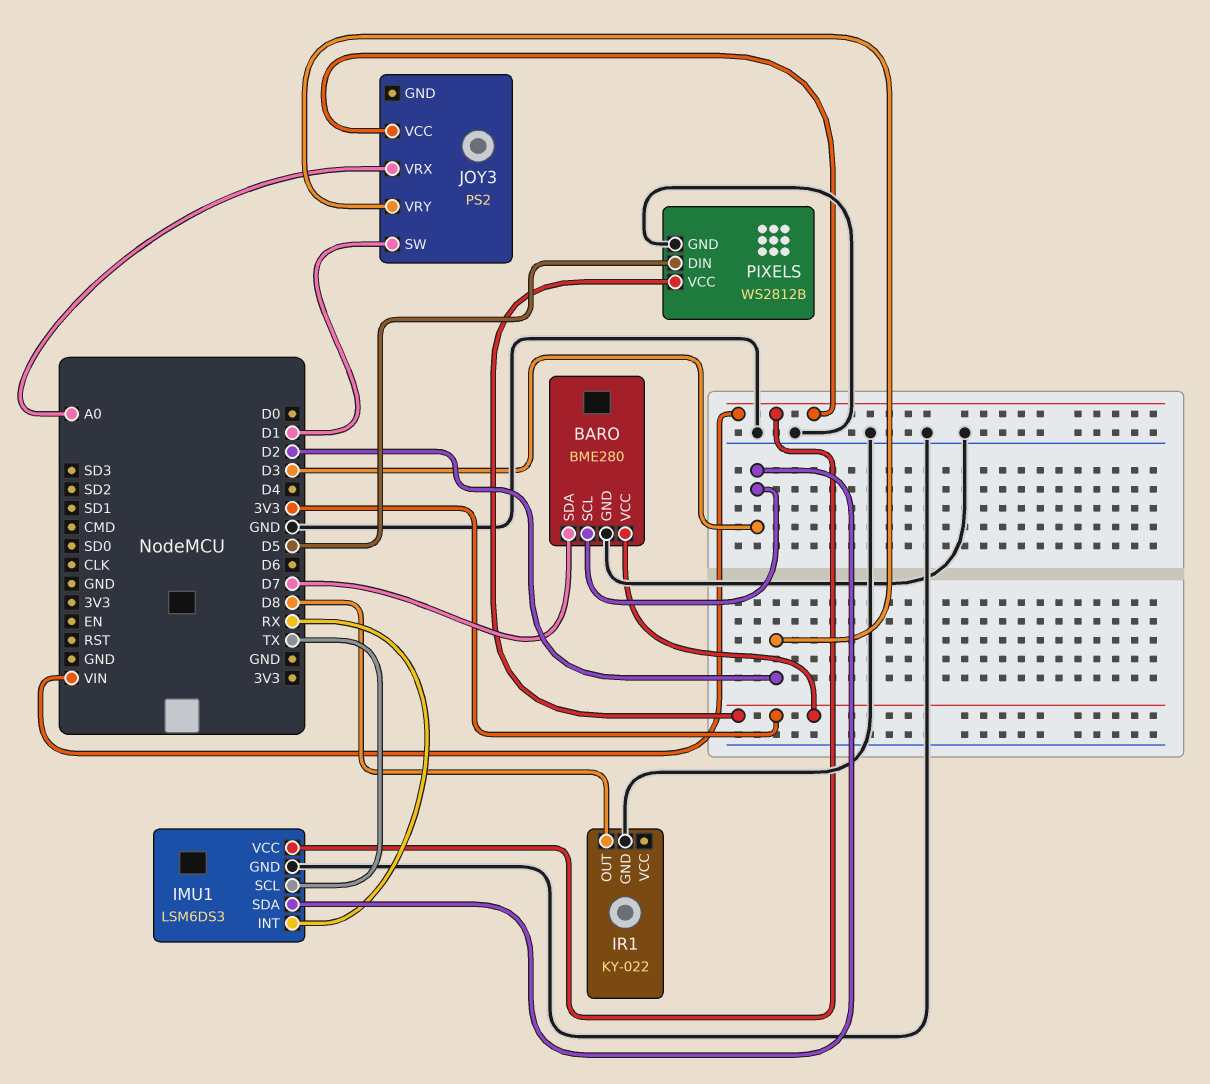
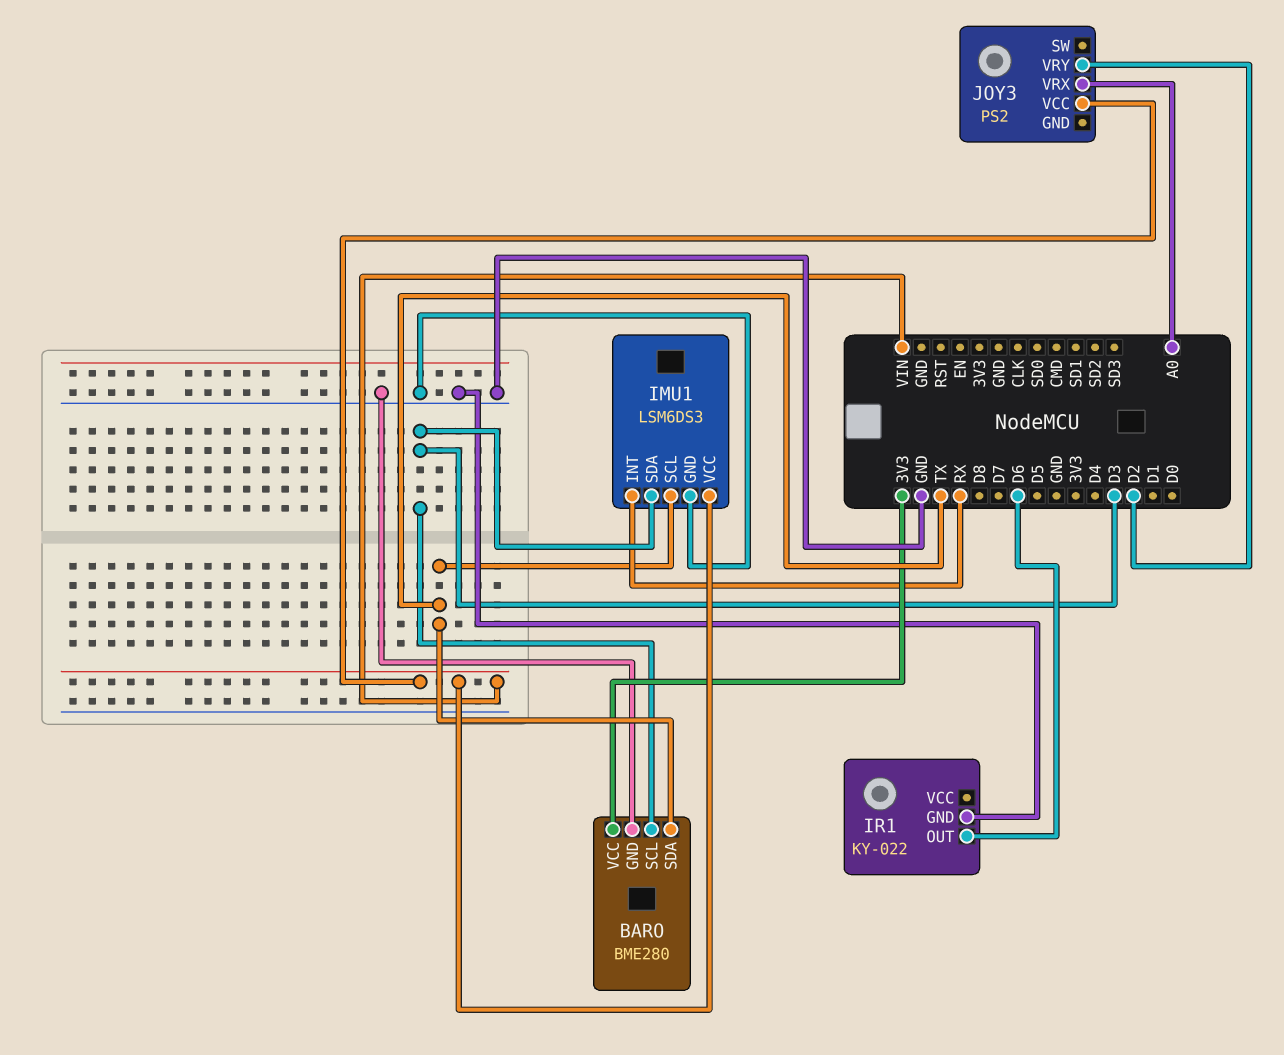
BARO pin SDA: D7 -> TX
IR1 pin OUT: D8 -> D6
JOY3 pin SW: D1 -> none
PIXELS: WS2812B -> none
PIXELS pin DIN: D5 -> none
PIXELS pin GND: GND -> none
PIXELS pin VCC: 3V3 -> none

